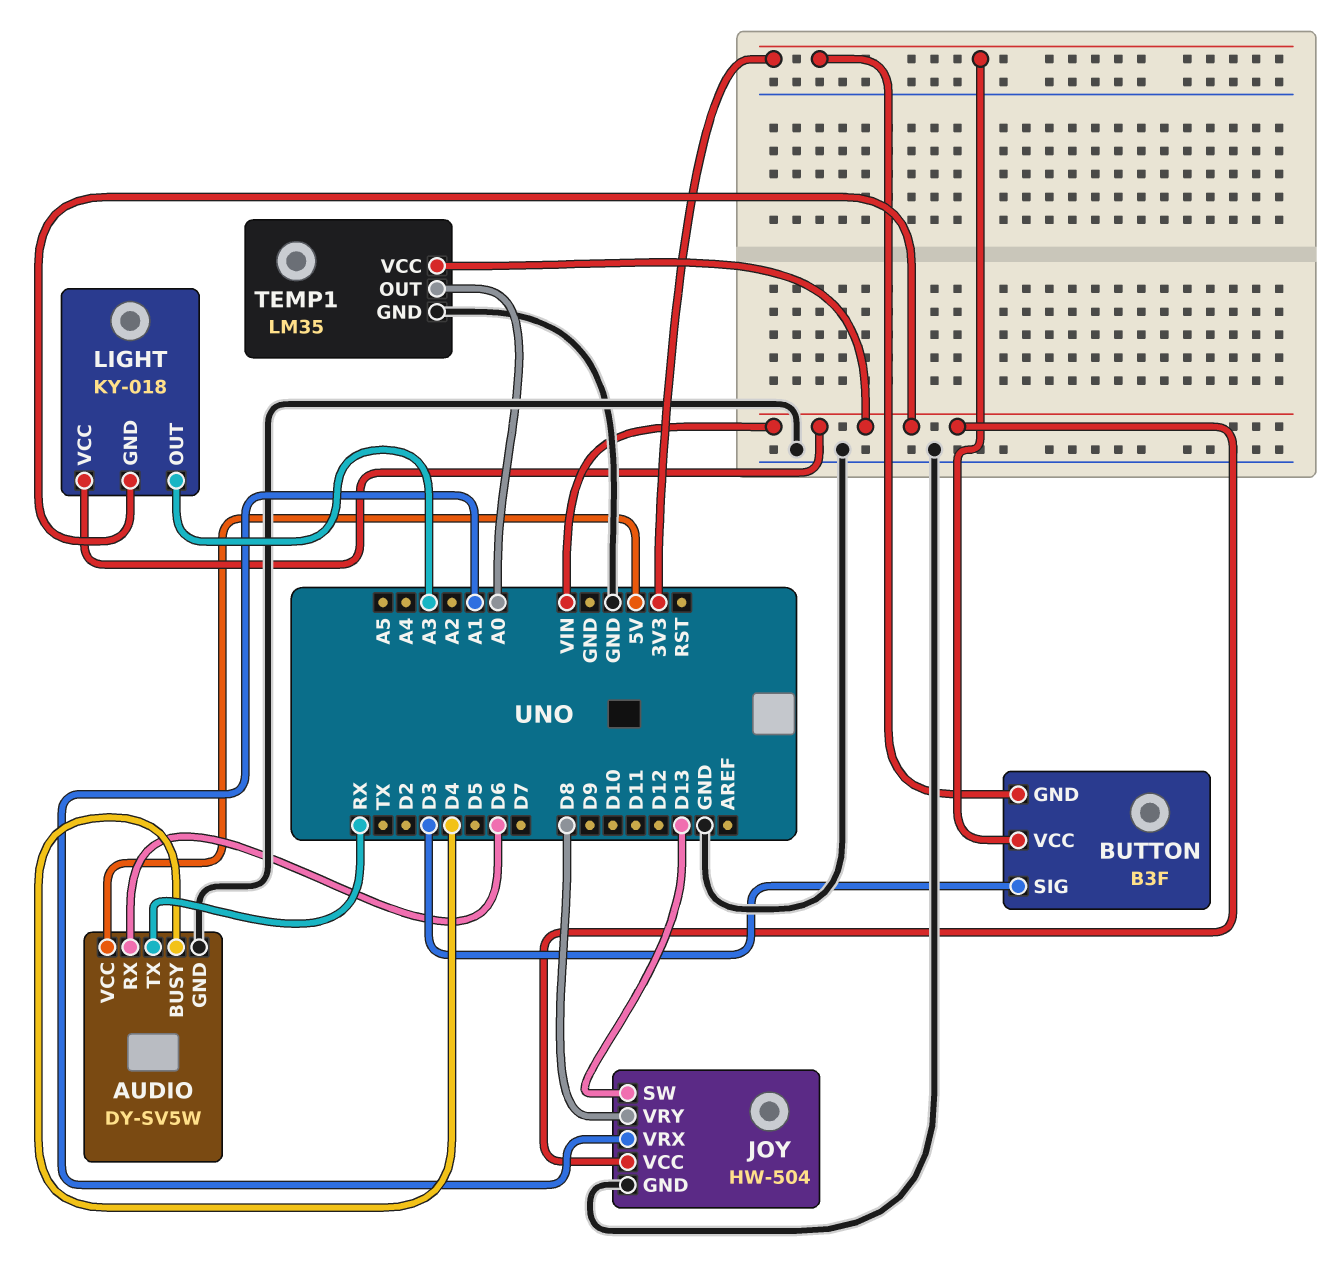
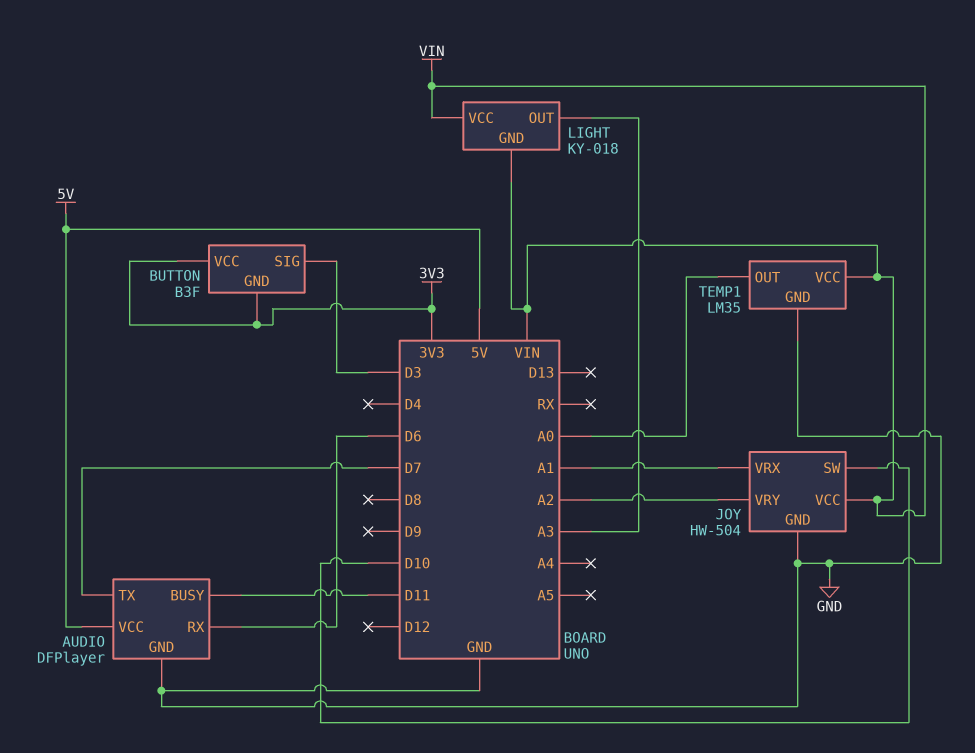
AUDIO: DY-SV5W -> DFPlayer
AUDIO pin BUSY: D4 -> D11
AUDIO pin TX: RX -> D7
JOY pin SW: D13 -> D10
JOY pin VRY: D8 -> A2

